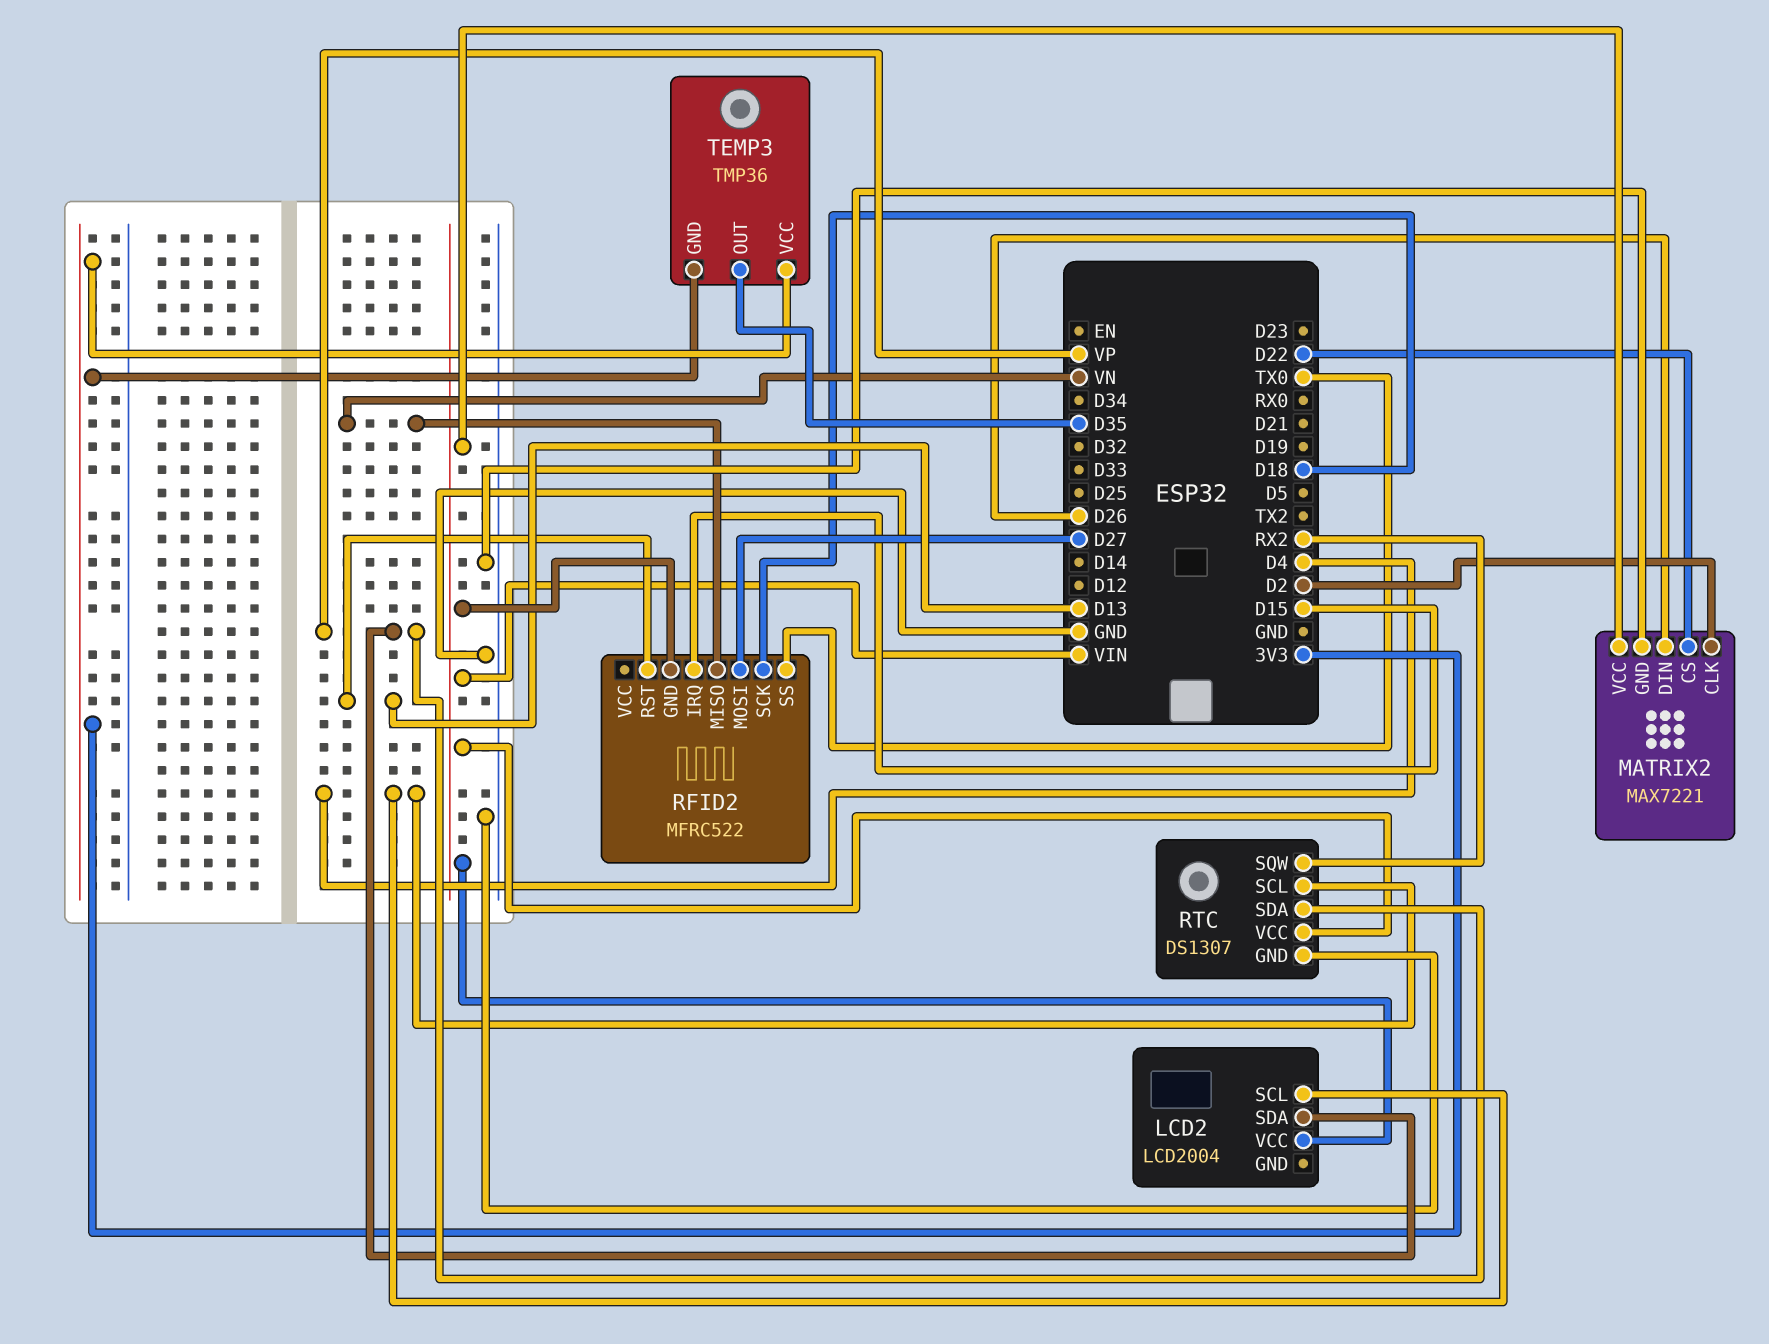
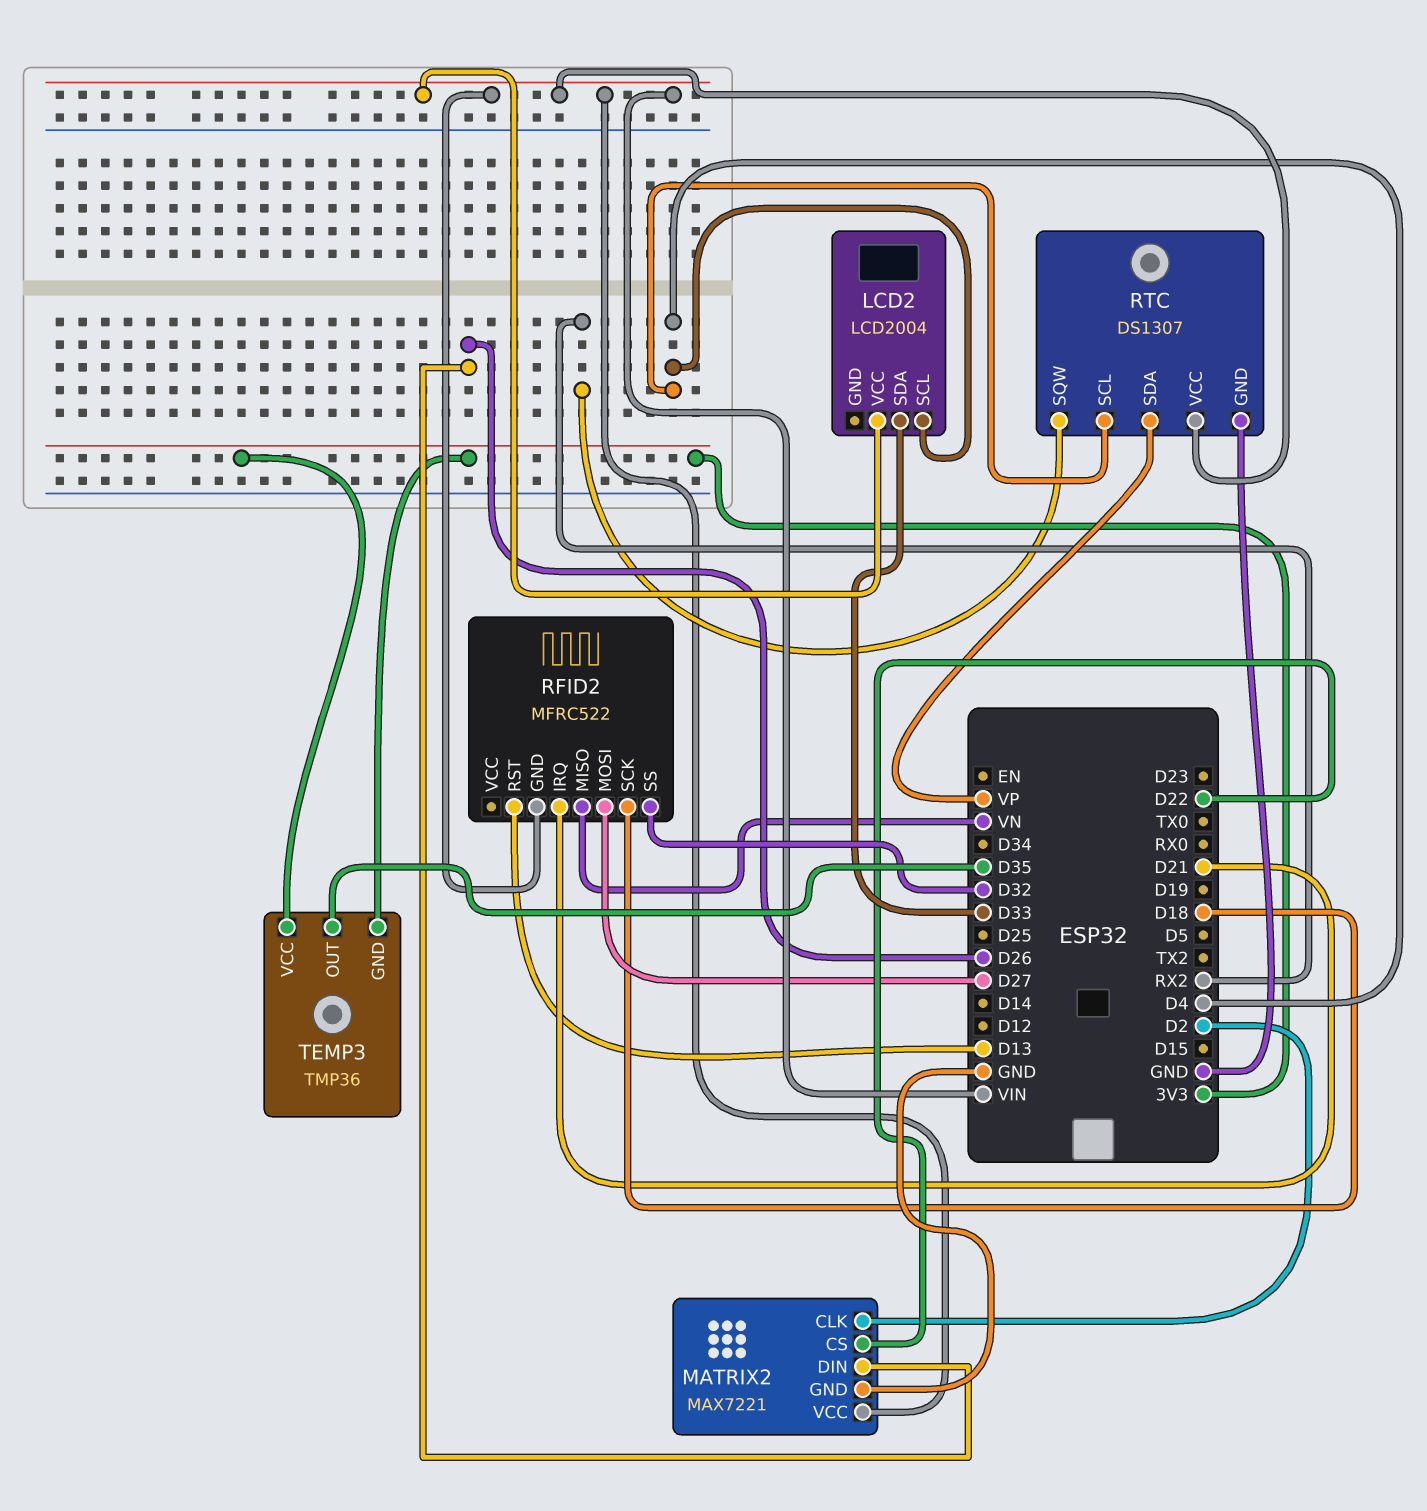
LCD2 pin SDA: VP -> D33
RFID2 pin IRQ: D15 -> D21
RFID2 pin SS: TX0 -> D32

